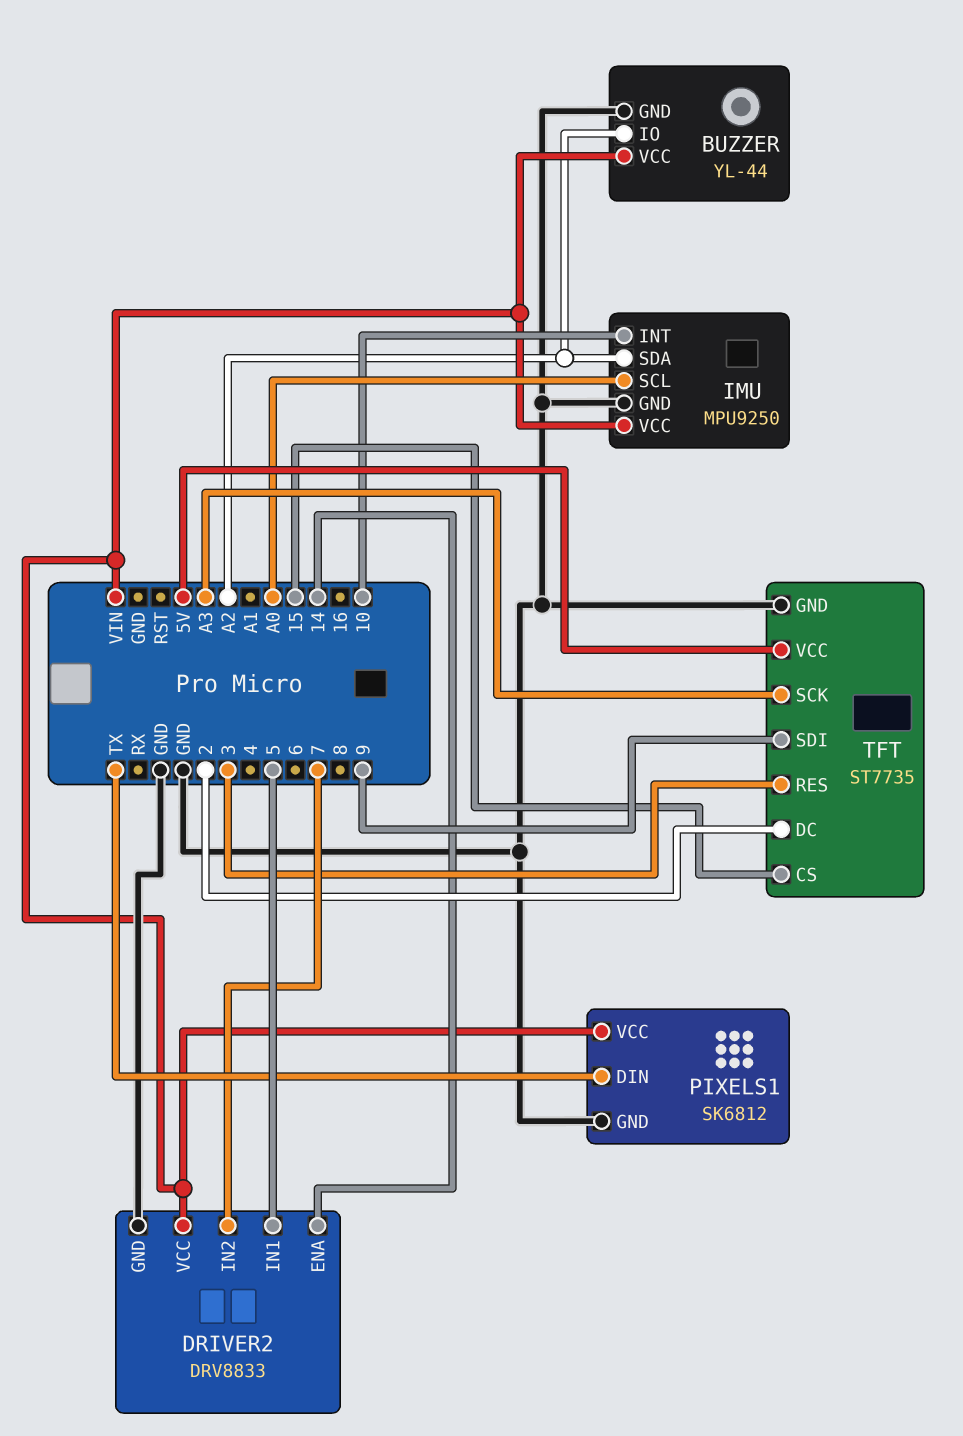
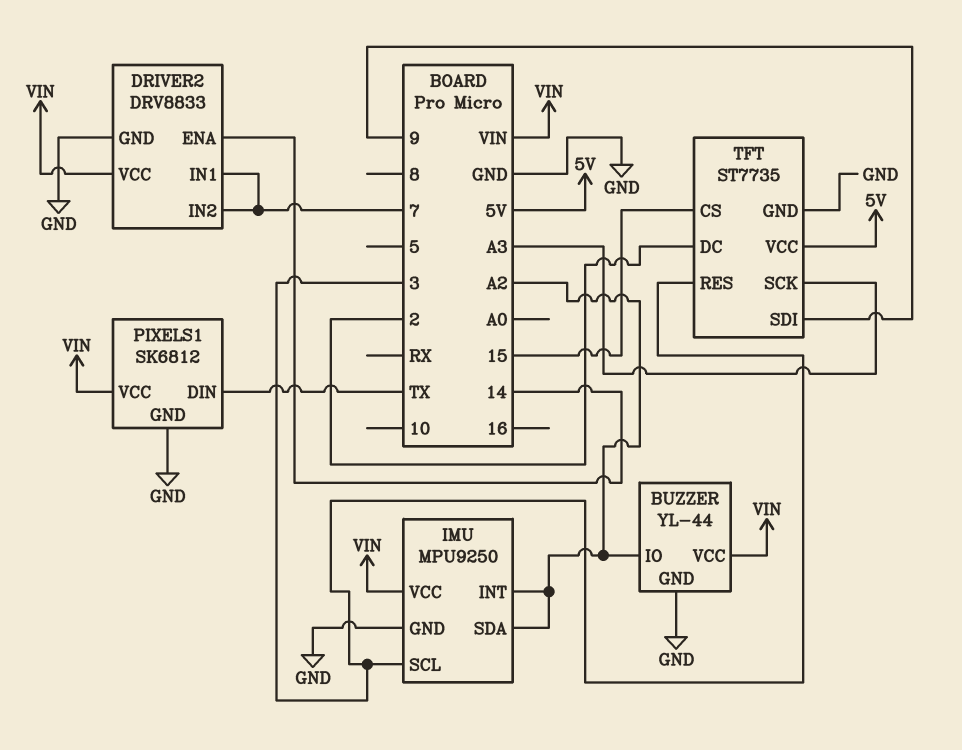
DRIVER2 pin IN1: 5 -> 7
IMU pin INT: 10 -> A2
IMU pin SCL: A0 -> 3

